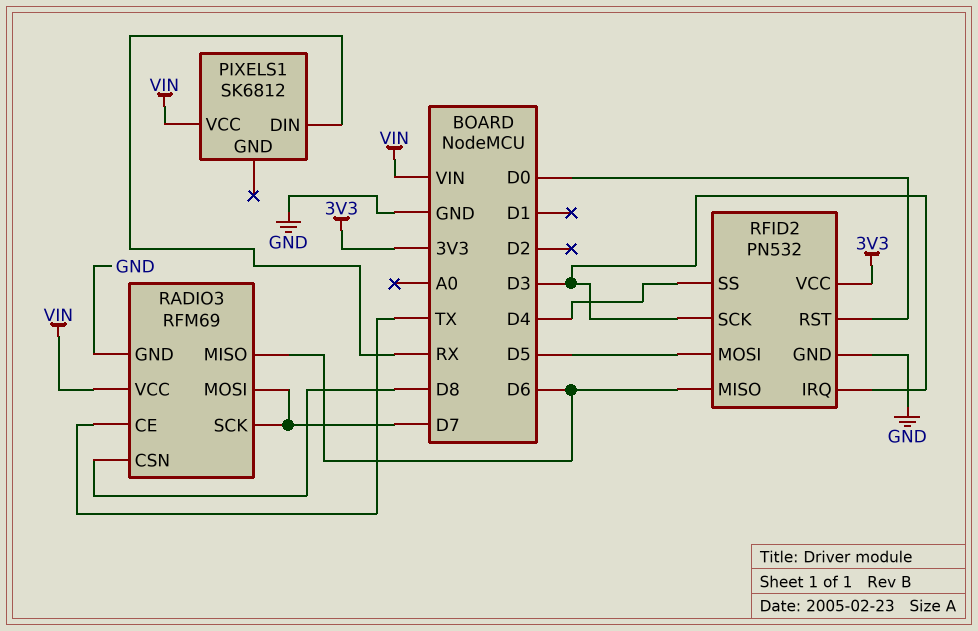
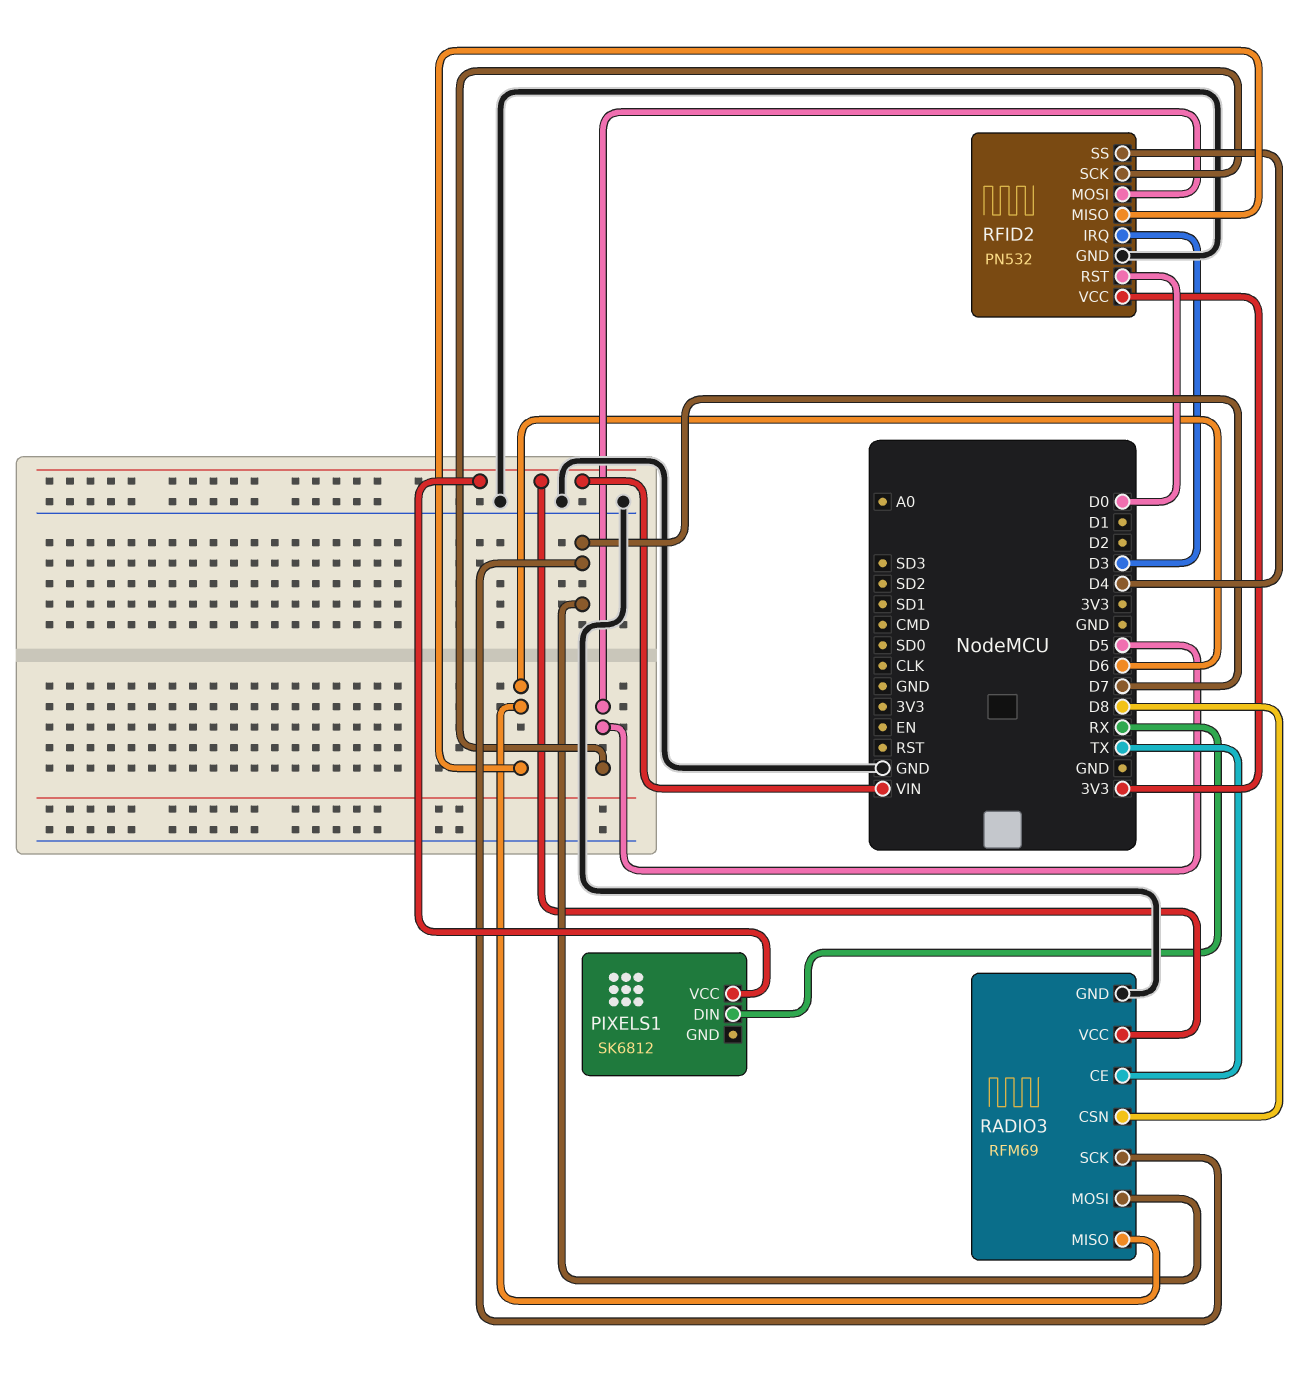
RFID2 pin SCK: D3 -> D5

